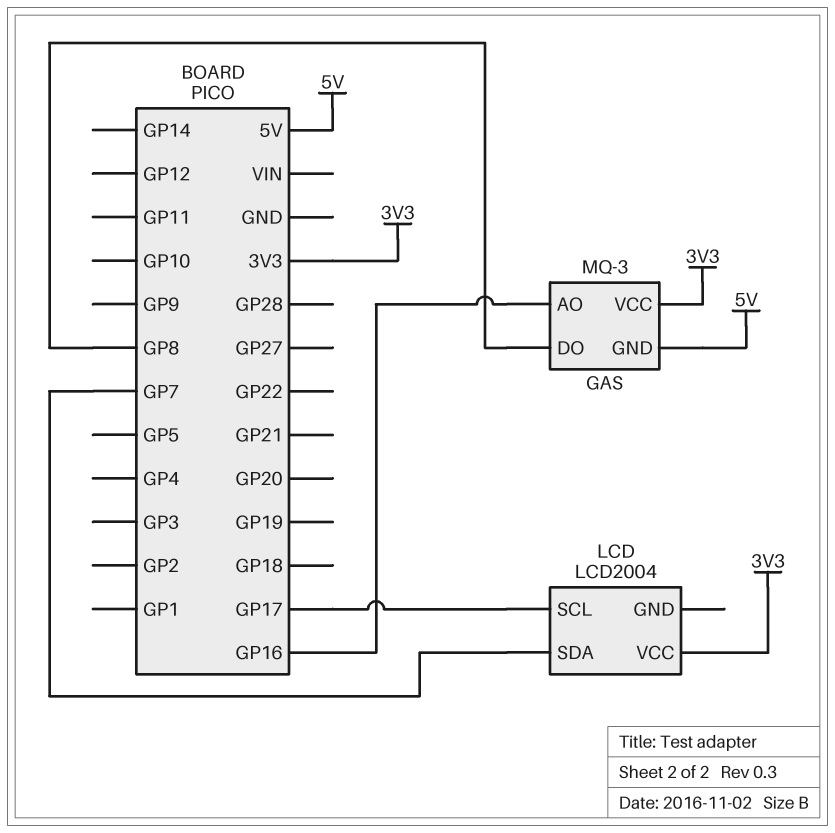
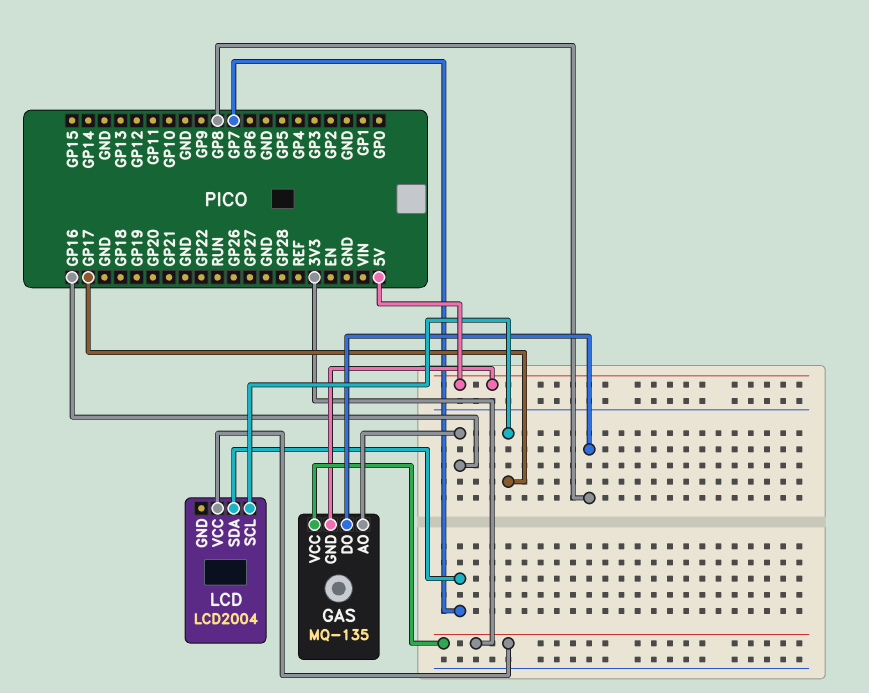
GAS: MQ-3 -> MQ-135

